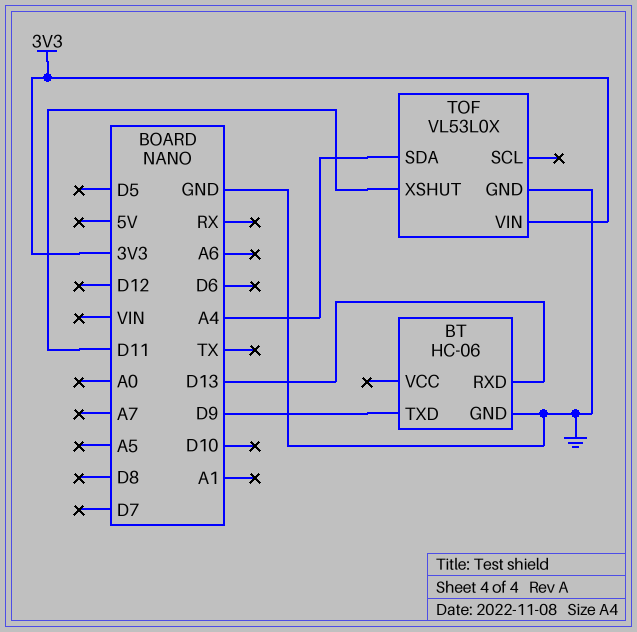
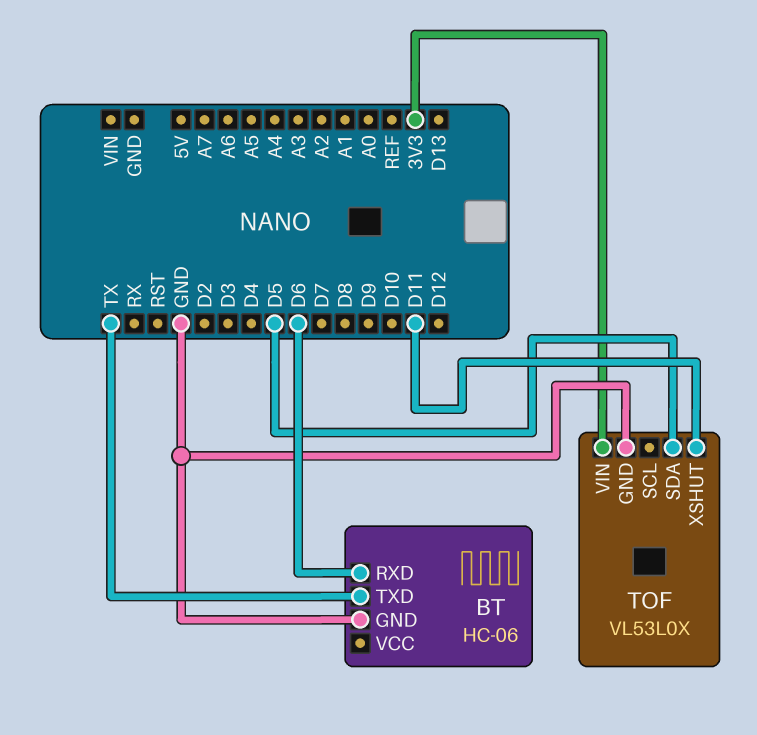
BT pin RXD: D13 -> D6
BT pin TXD: D9 -> TX
TOF pin SDA: A4 -> D5

